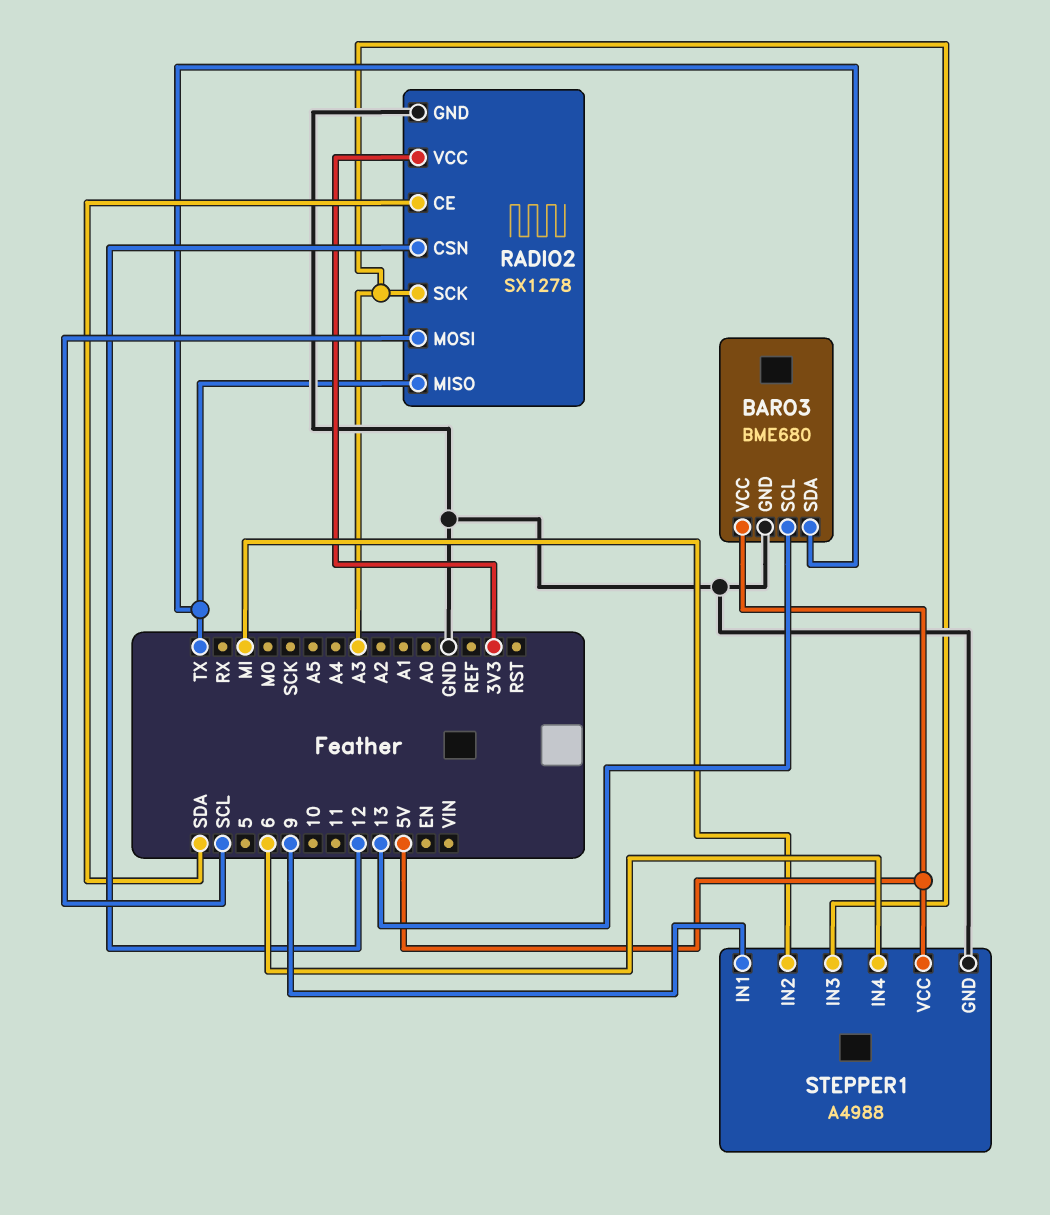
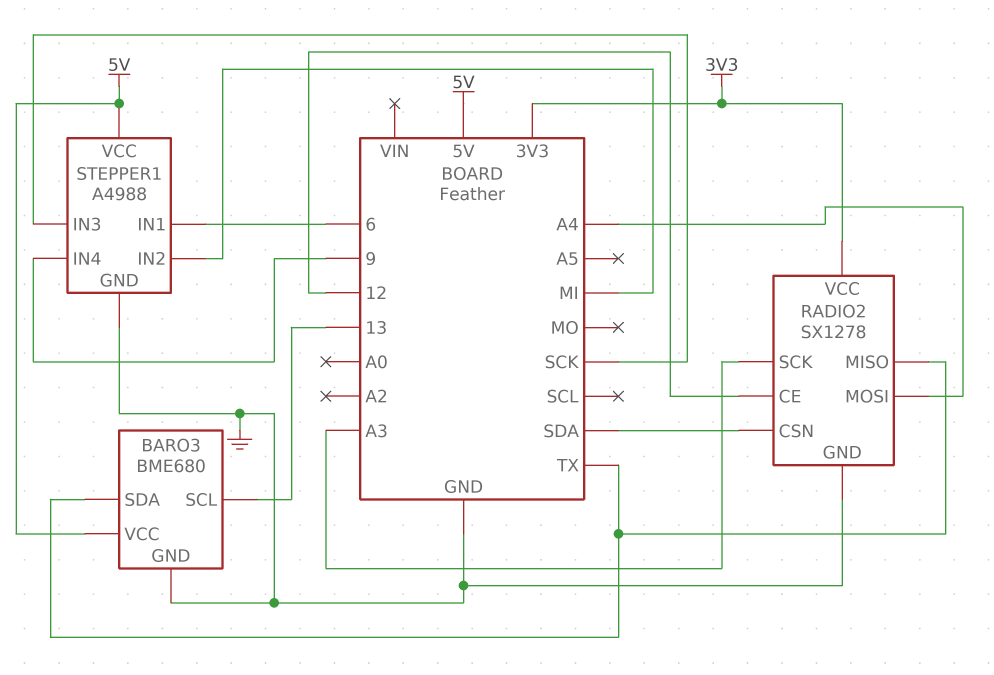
RADIO2 pin CE: SDA -> 12
RADIO2 pin CSN: 12 -> SDA
RADIO2 pin MOSI: SCL -> A4
STEPPER1 pin IN1: 9 -> 6
STEPPER1 pin IN3: A3 -> SCK
STEPPER1 pin IN4: 6 -> 9

